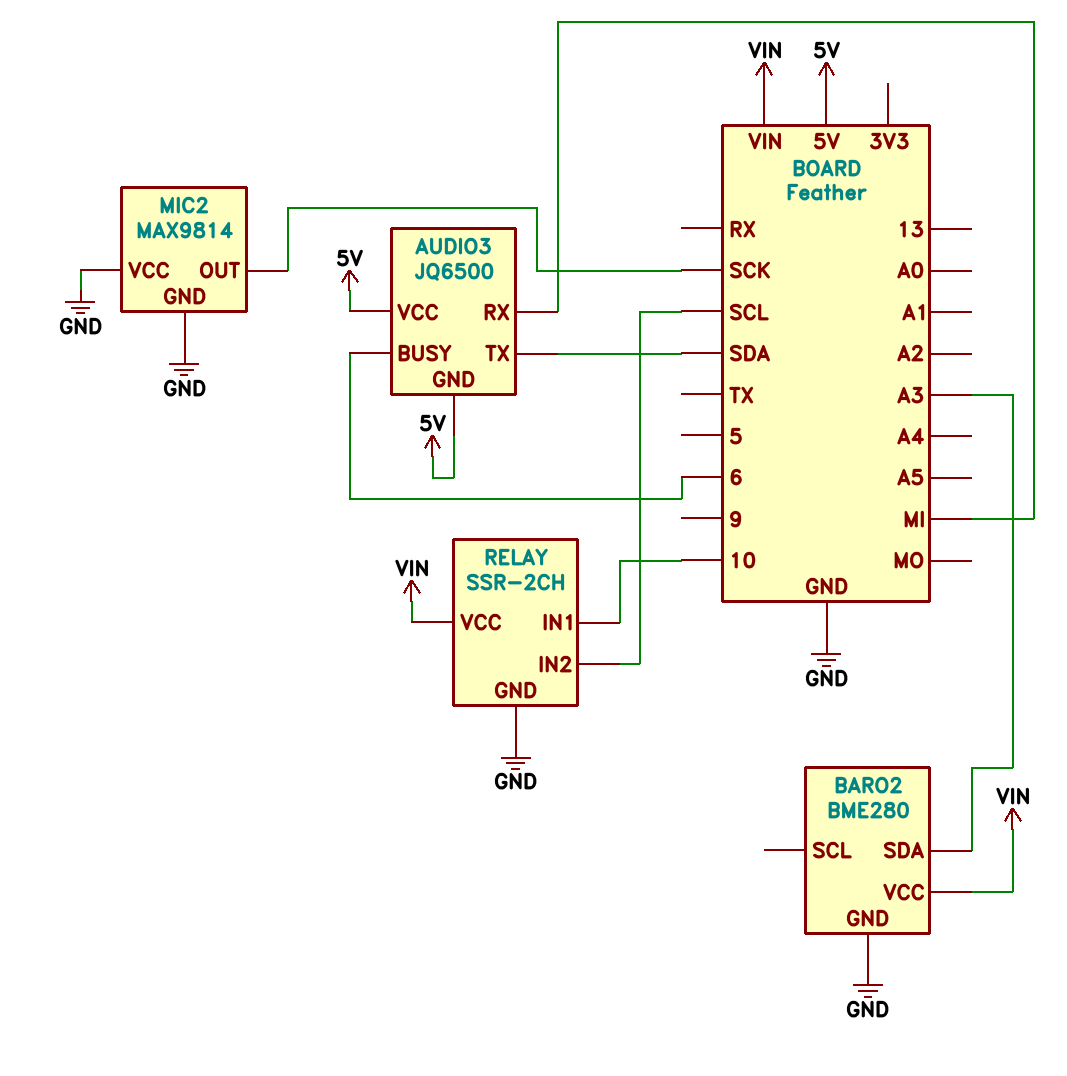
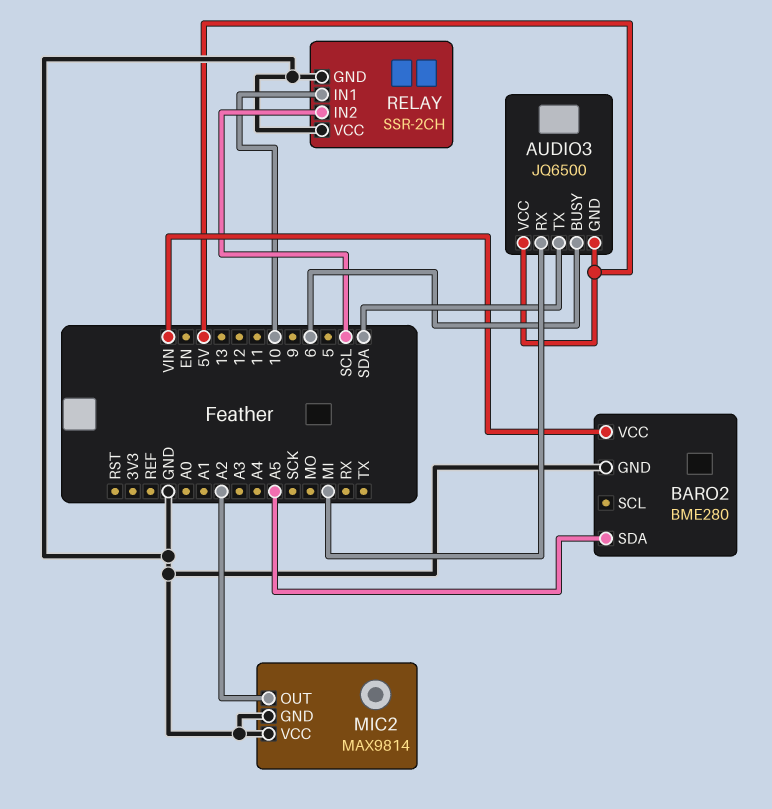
BARO2 pin SDA: A3 -> A5
MIC2 pin OUT: SCK -> A2
RELAY pin VCC: VIN -> GND

